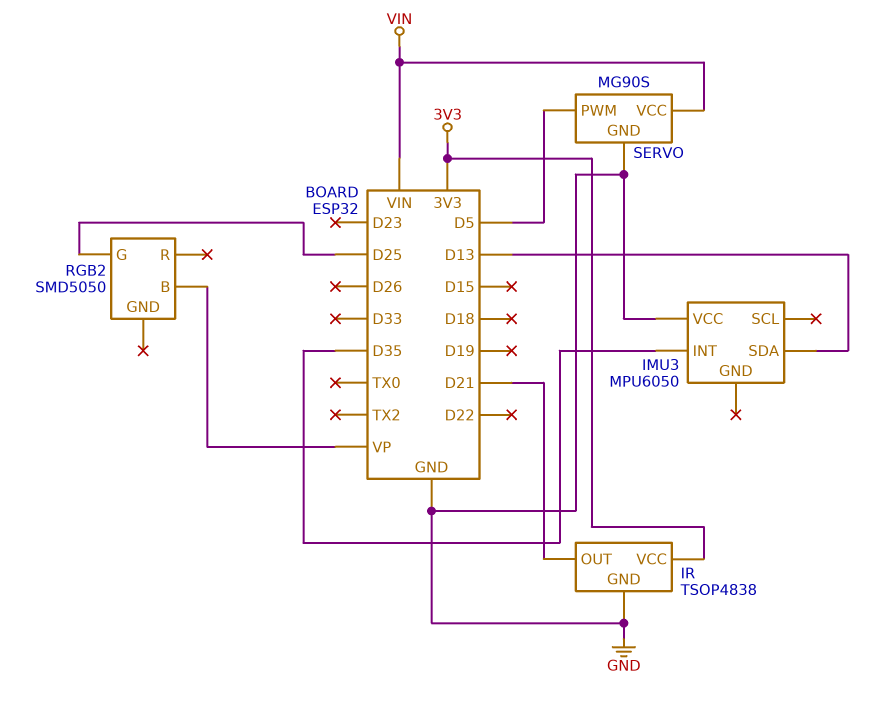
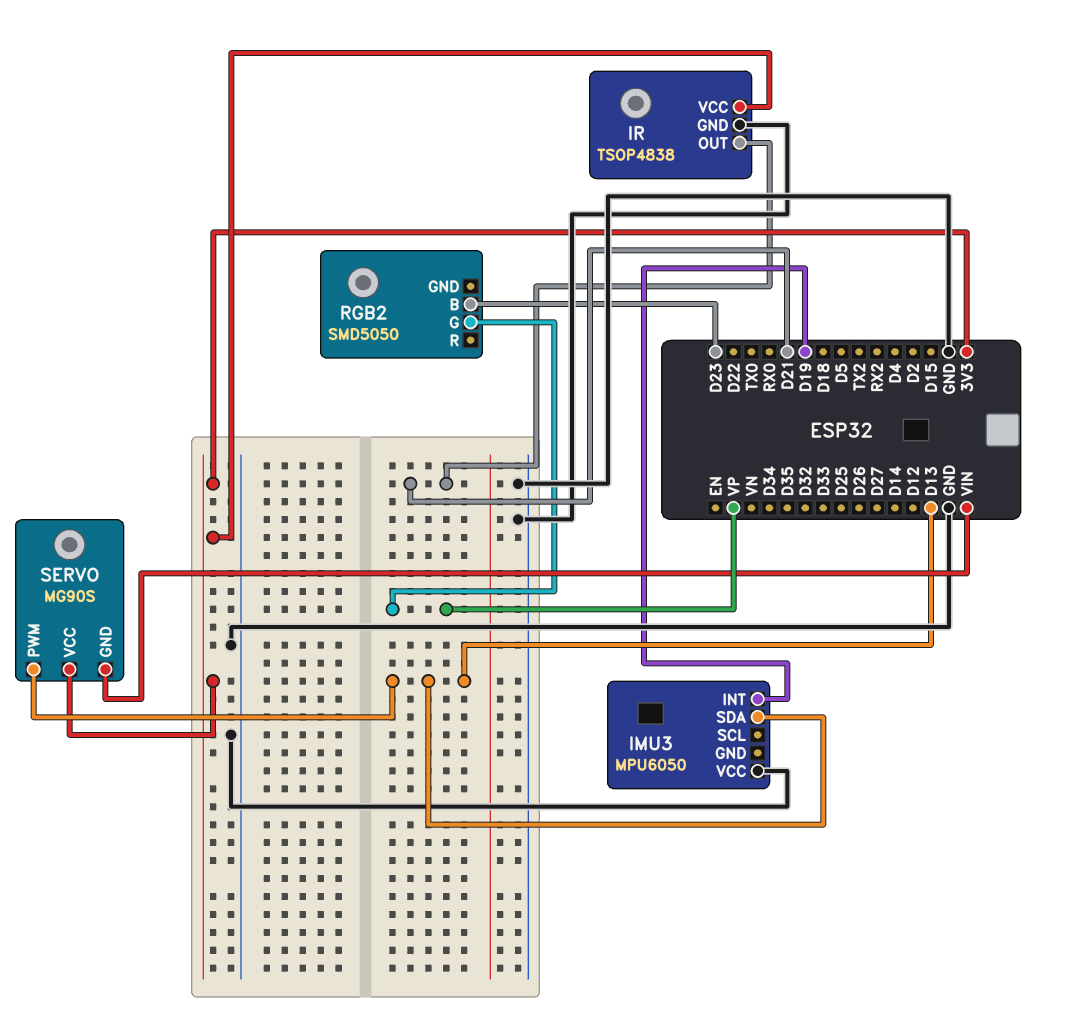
IMU3 pin INT: D35 -> D19
RGB2 pin B: VP -> D23
RGB2 pin G: D25 -> VP
SERVO pin GND: GND -> VIN
SERVO pin PWM: D5 -> D13
SERVO pin VCC: VIN -> 3V3

